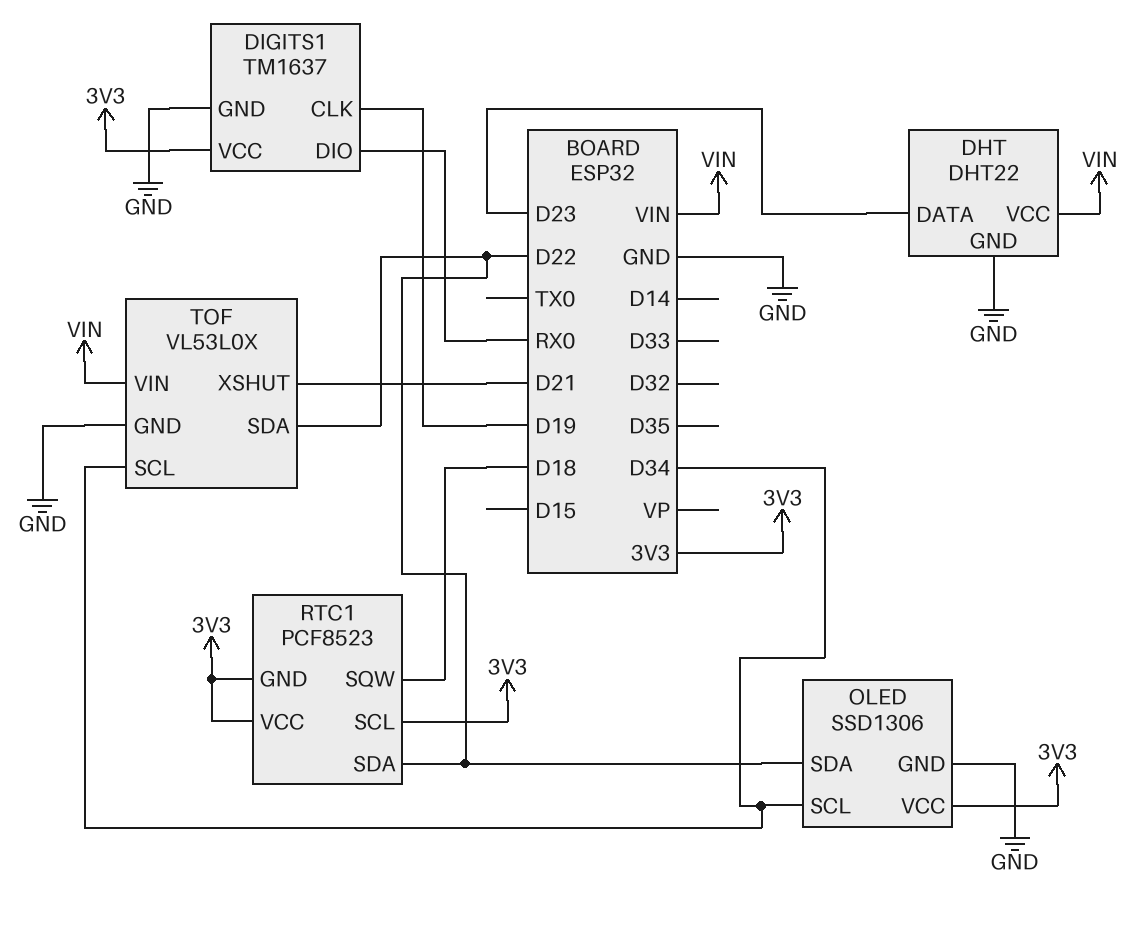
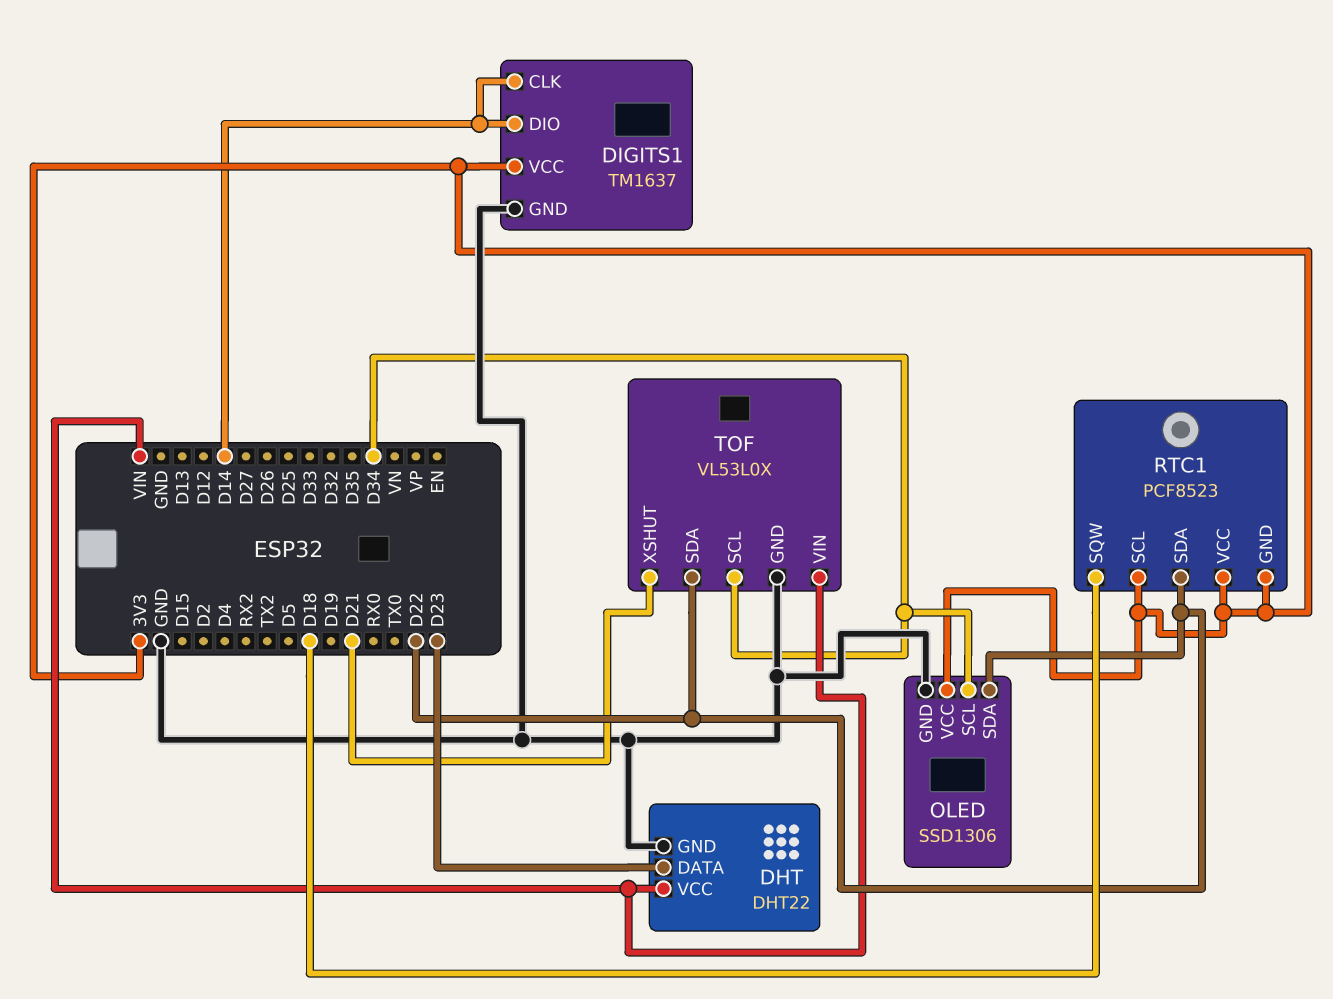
DIGITS1 pin CLK: D19 -> D14
DIGITS1 pin DIO: RX0 -> D14

